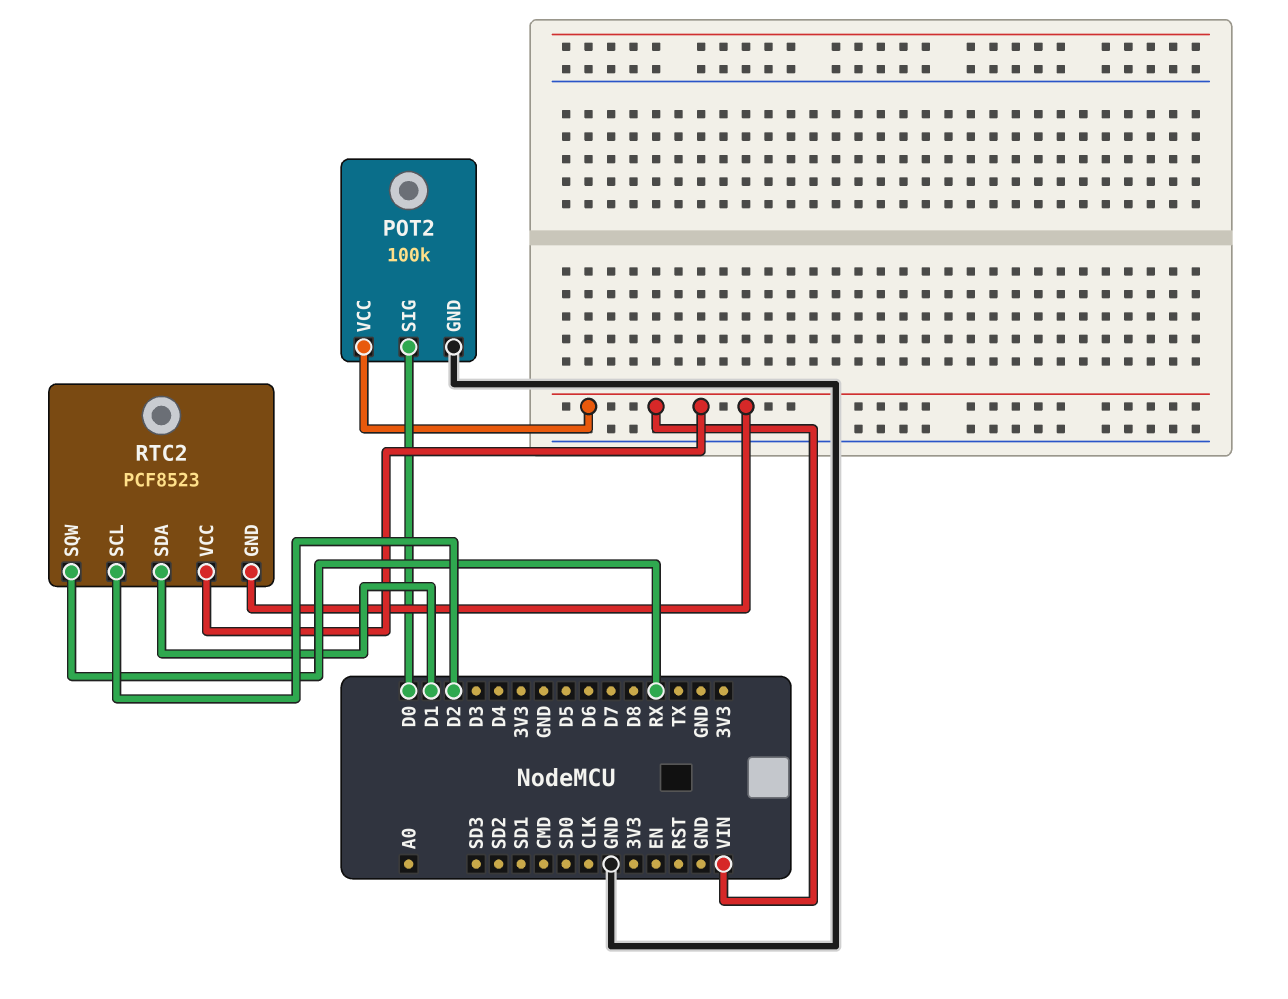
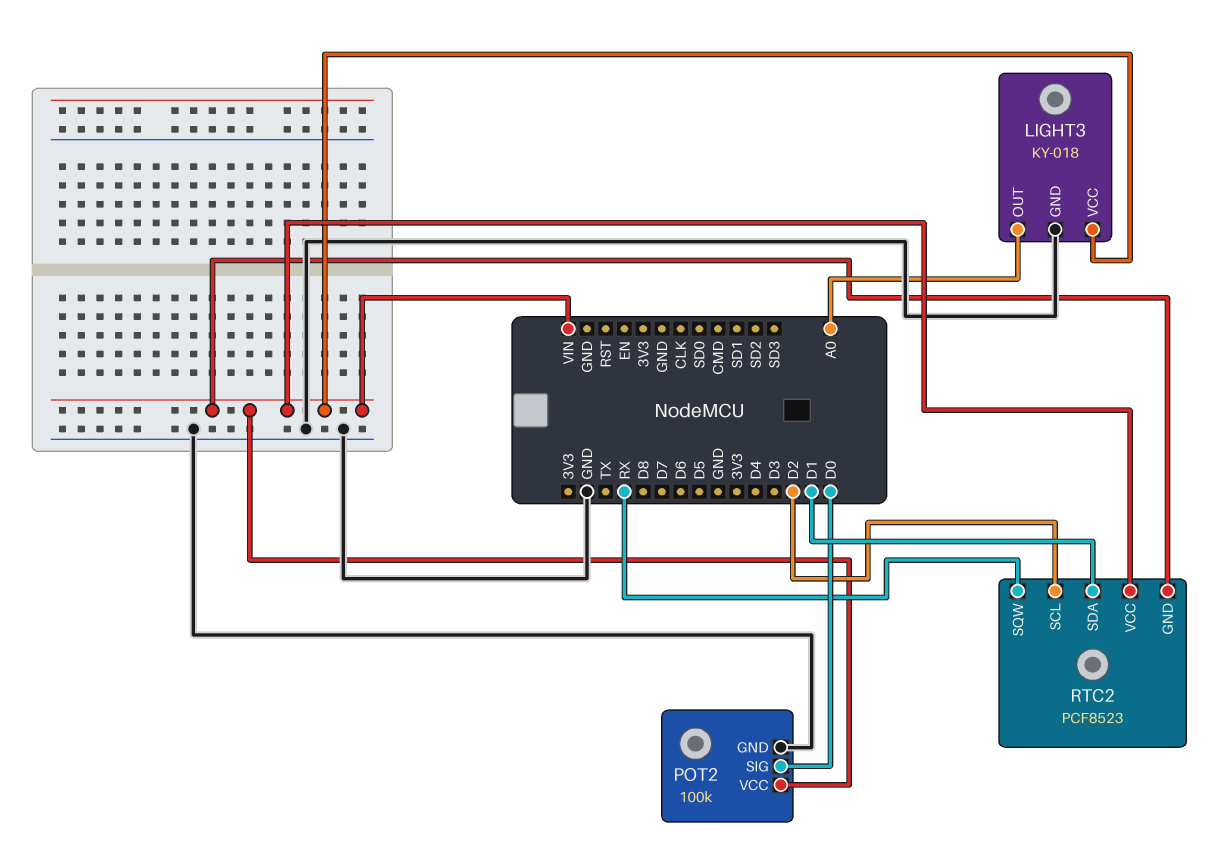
LIGHT3: none -> KY-018
LIGHT3 pin GND: none -> GND
LIGHT3 pin OUT: none -> A0
LIGHT3 pin VCC: none -> VIN

